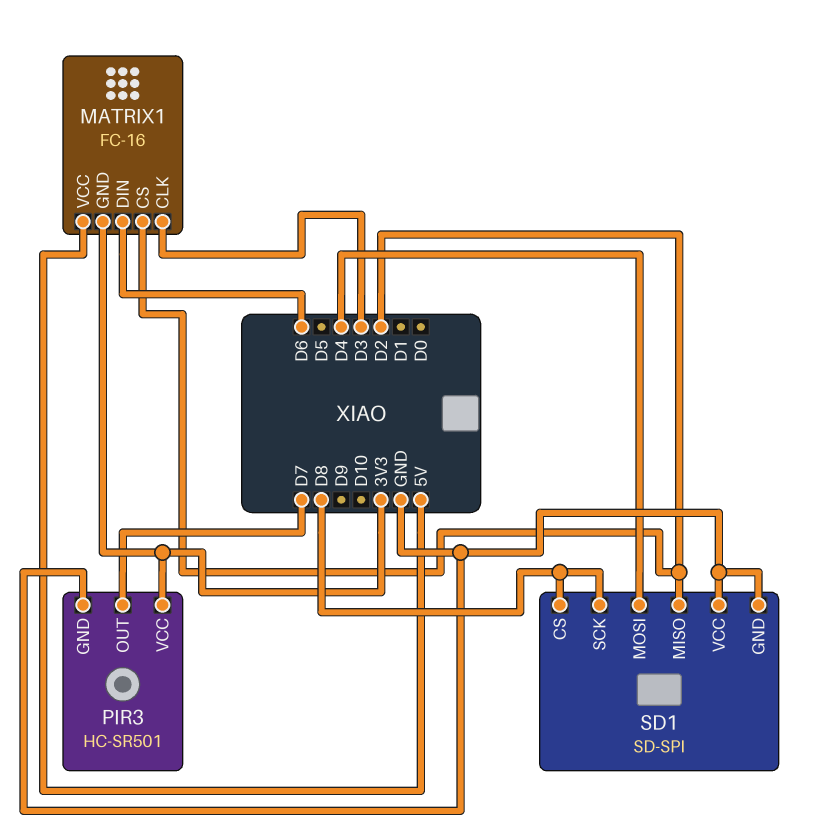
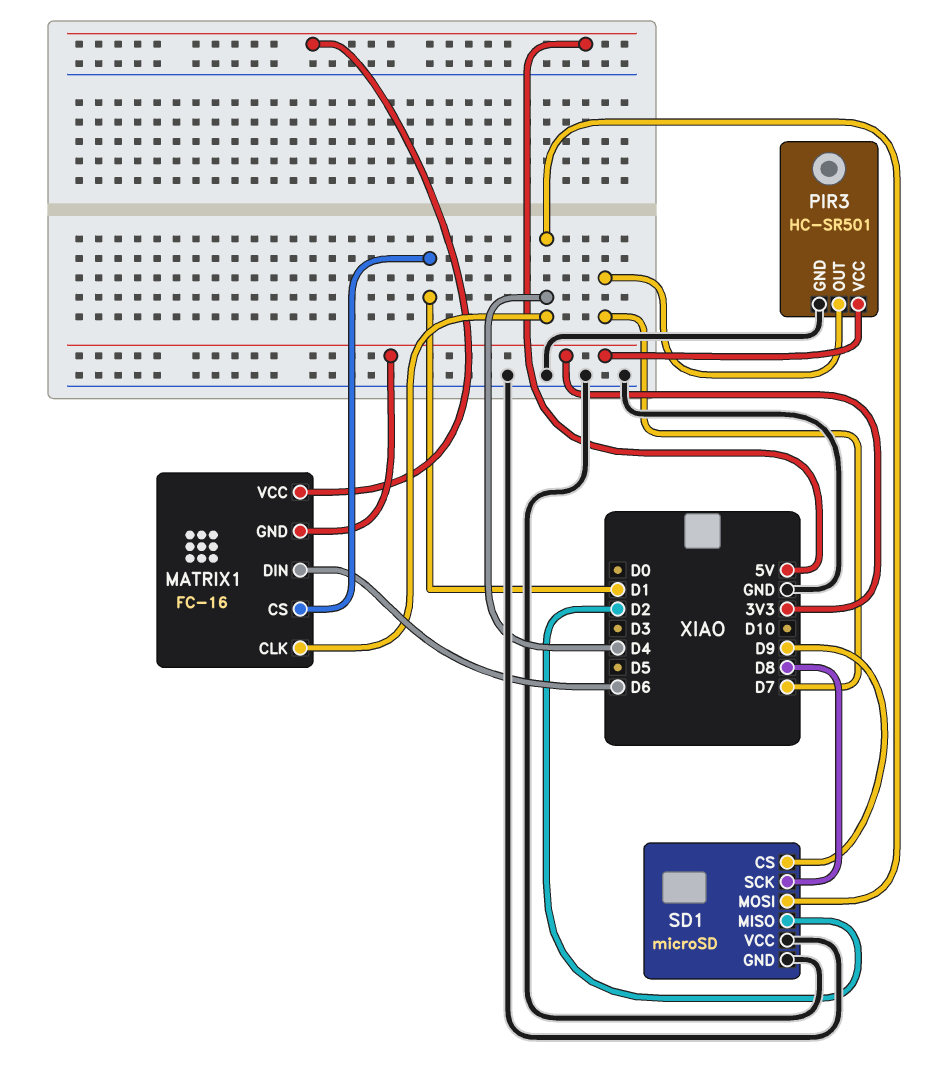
MATRIX1 pin CLK: D3 -> D4
MATRIX1 pin CS: D2 -> D1
SD1: SD-SPI -> microSD
SD1 pin CS: D8 -> D9

